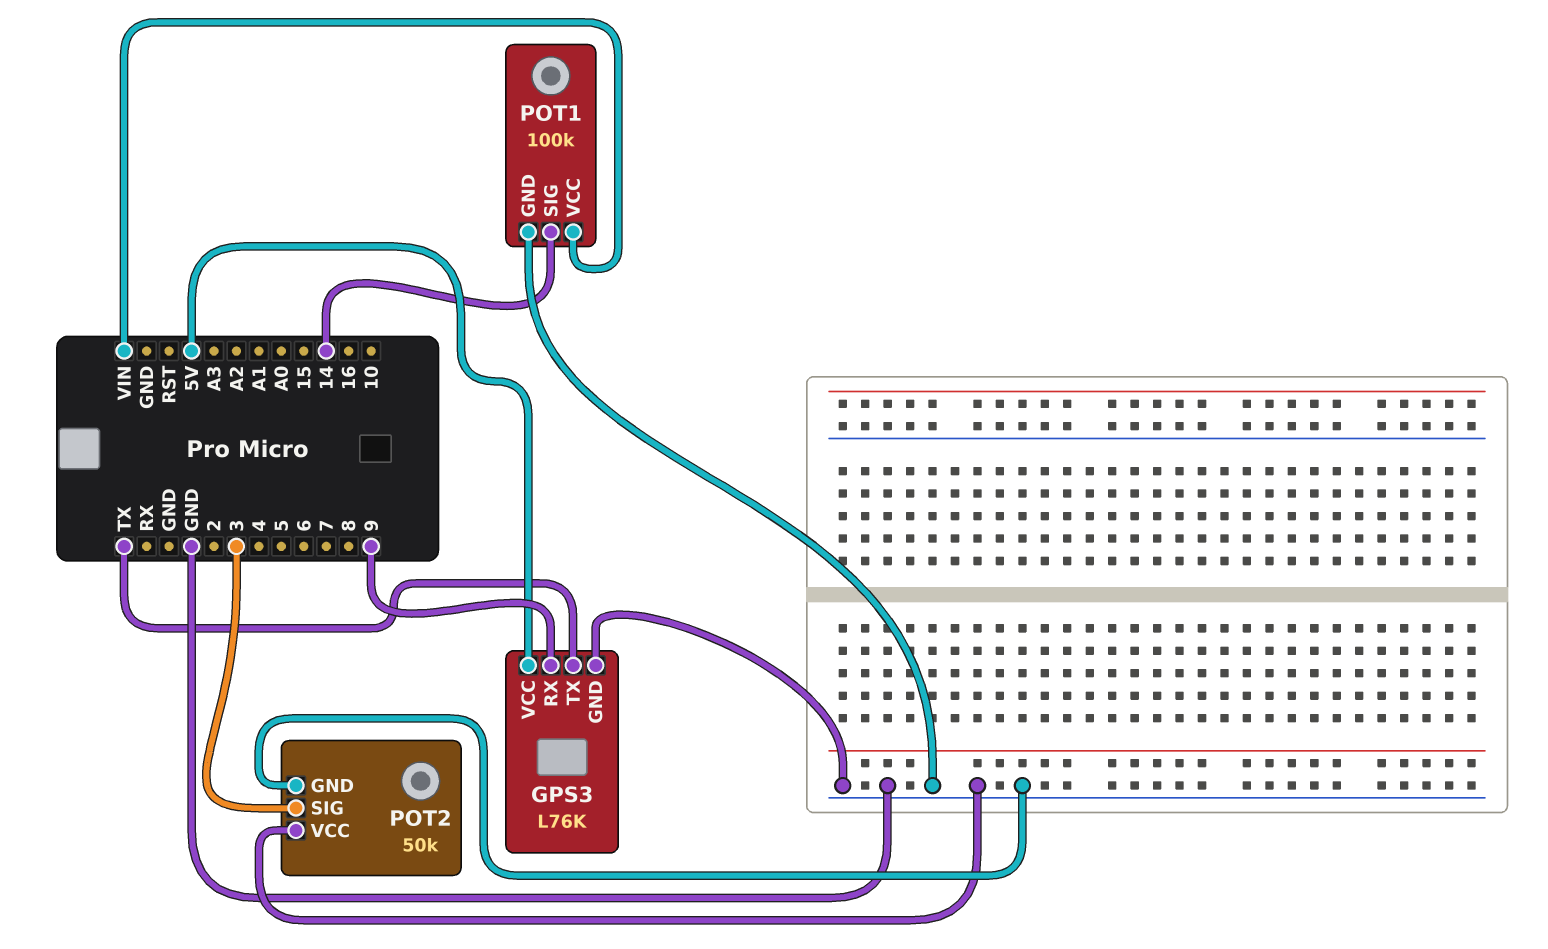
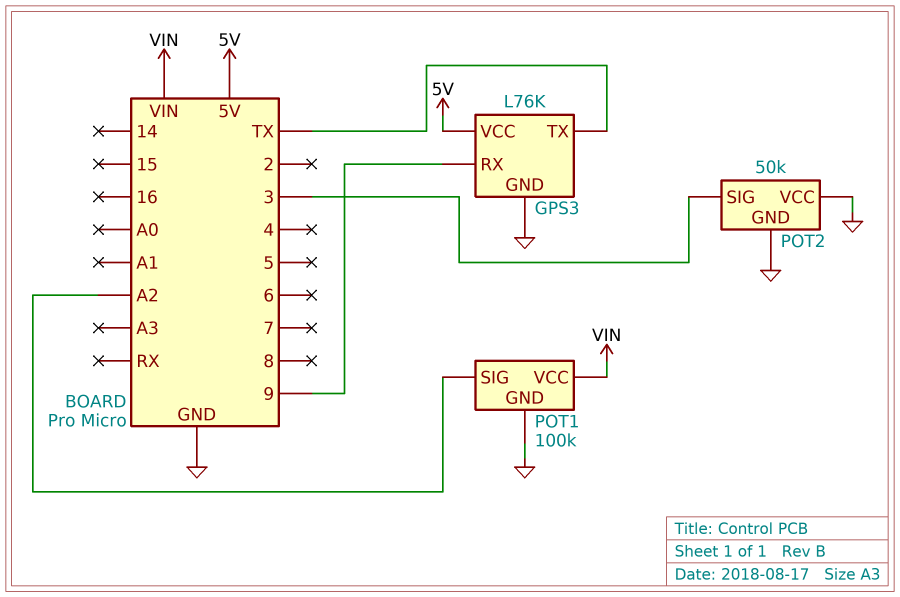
POT1 pin SIG: 14 -> A2

